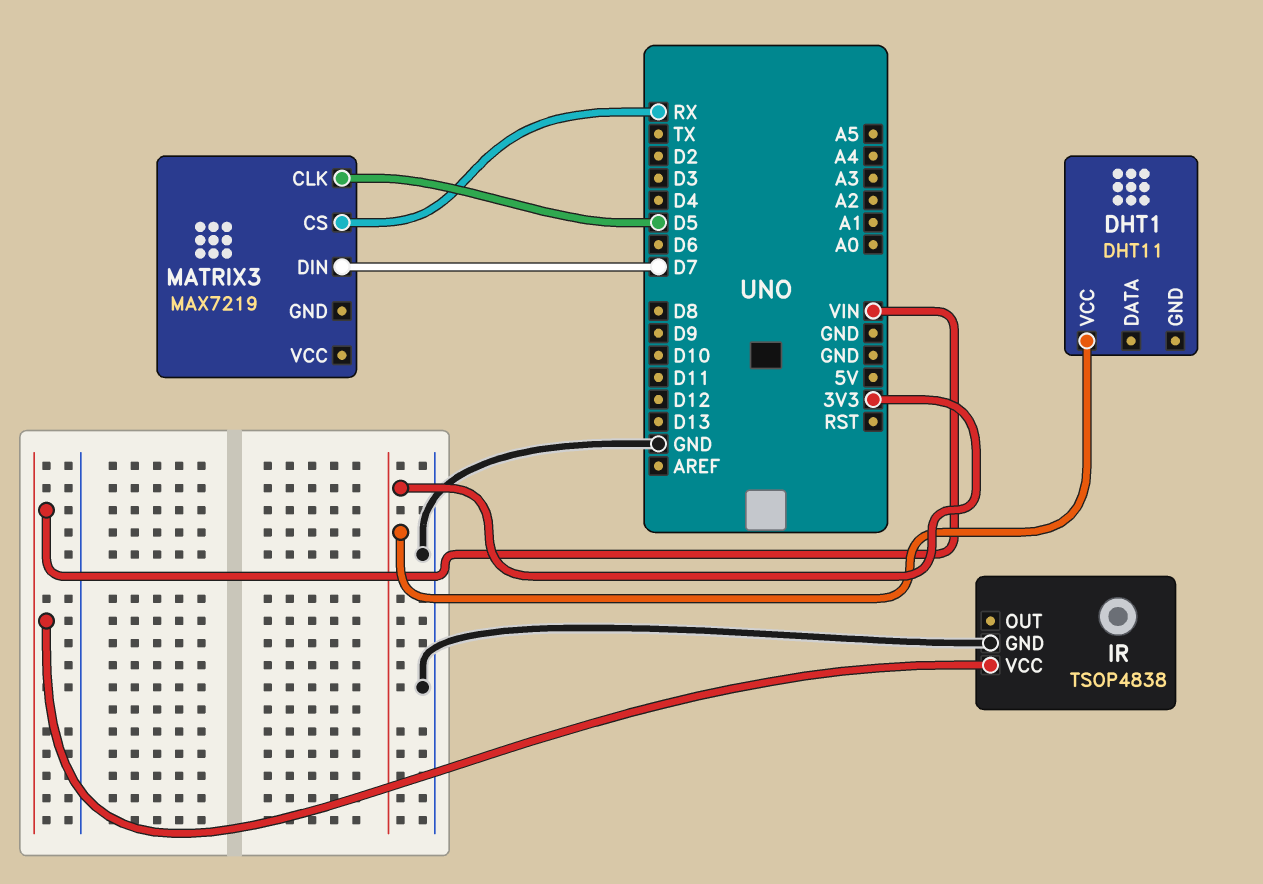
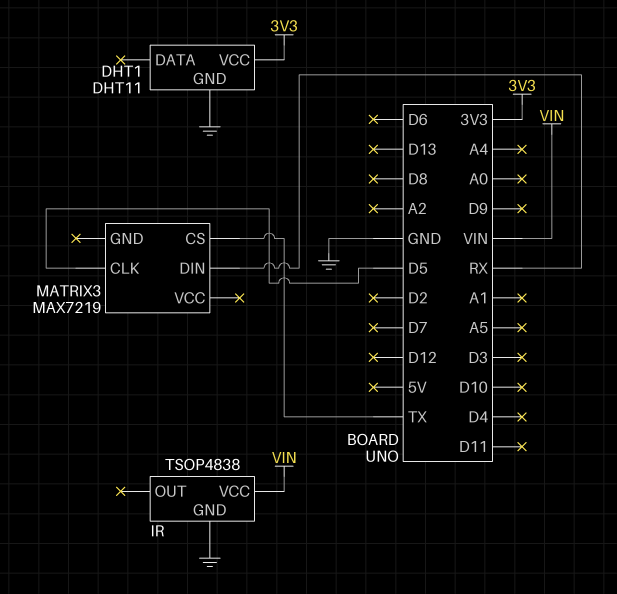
DHT1 pin GND: none -> GND
MATRIX3 pin CS: RX -> TX
MATRIX3 pin DIN: D7 -> RX

